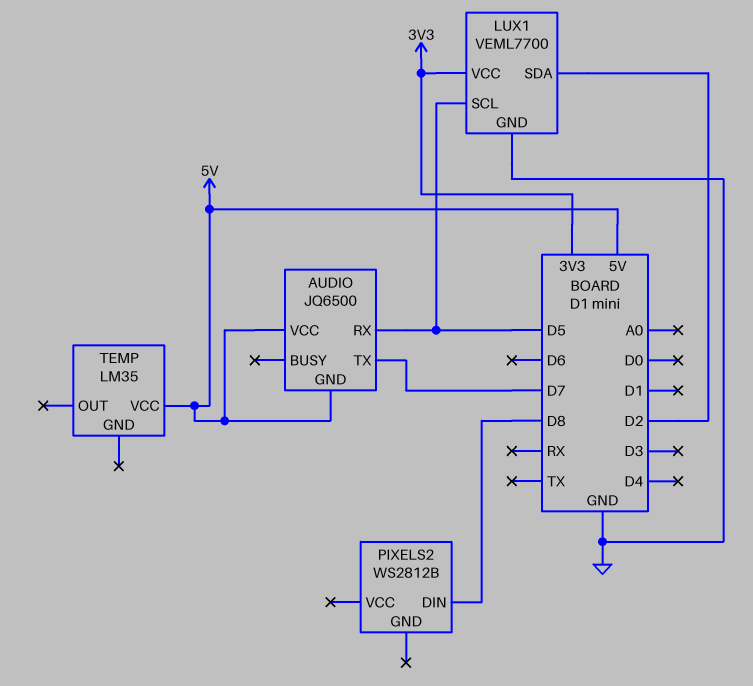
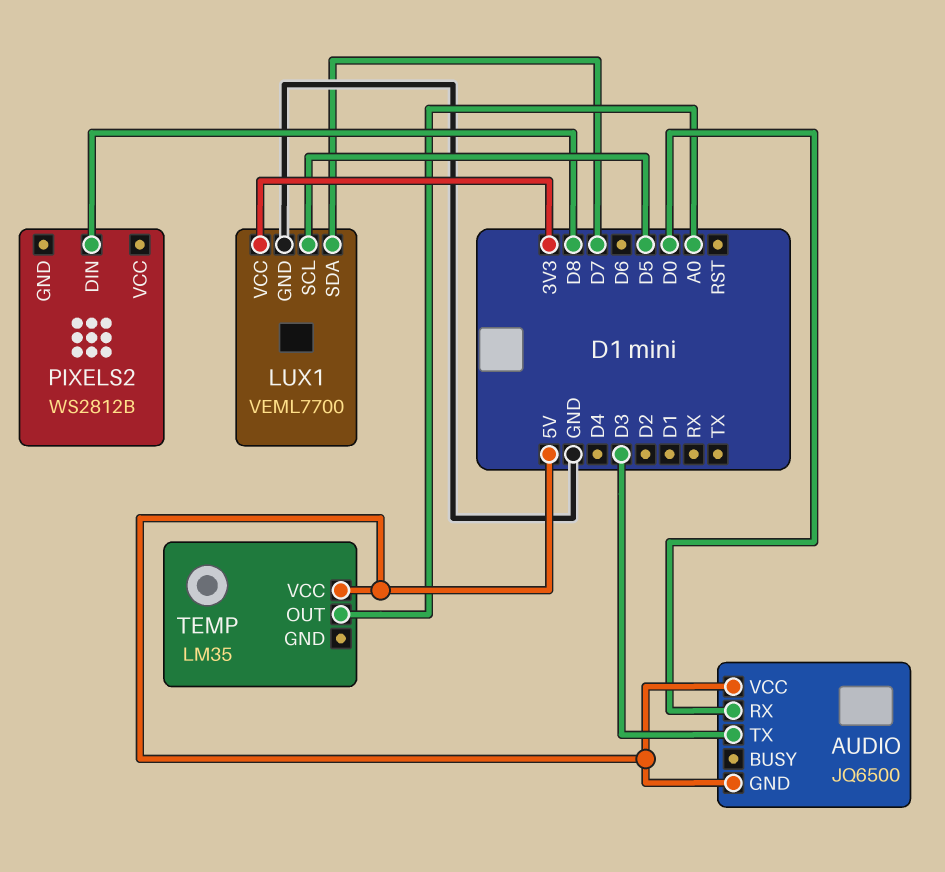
AUDIO pin RX: D5 -> D0
AUDIO pin TX: D7 -> D3
LUX1 pin SDA: D2 -> D7
TEMP pin OUT: none -> A0

